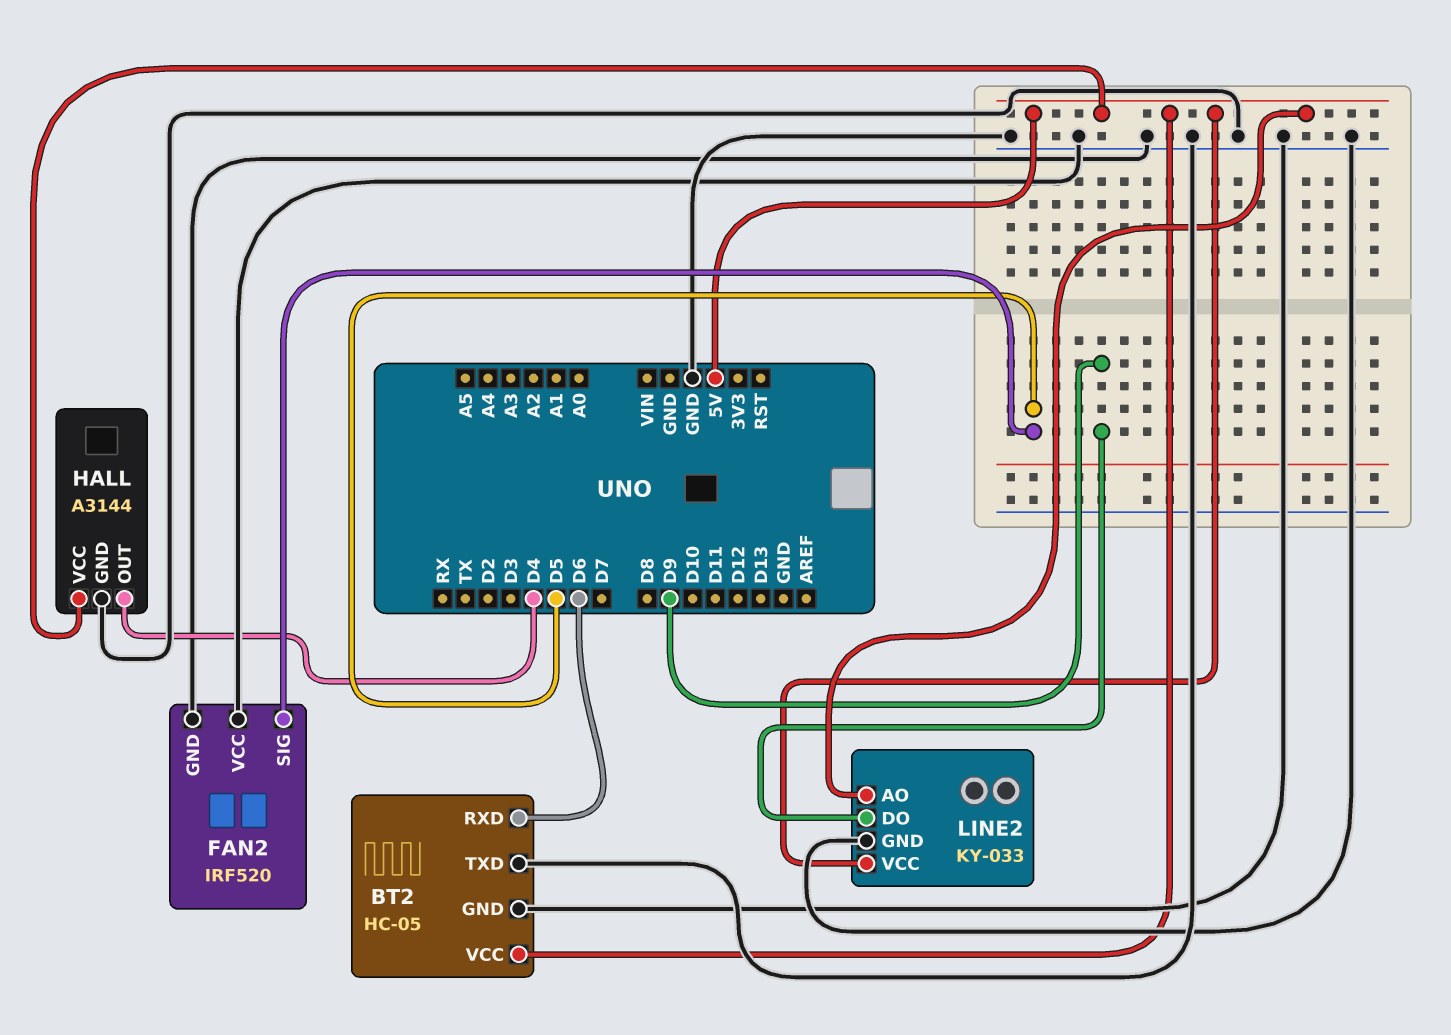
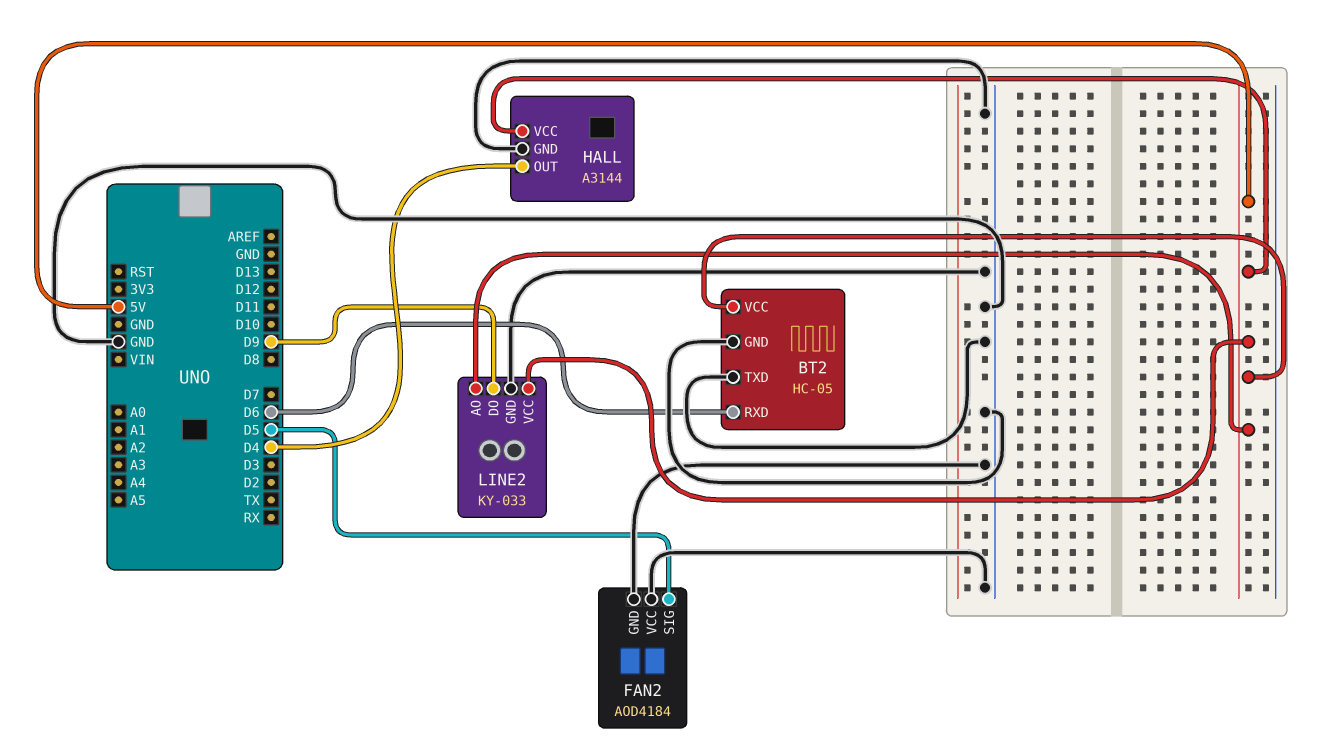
FAN2: IRF520 -> AOD4184

